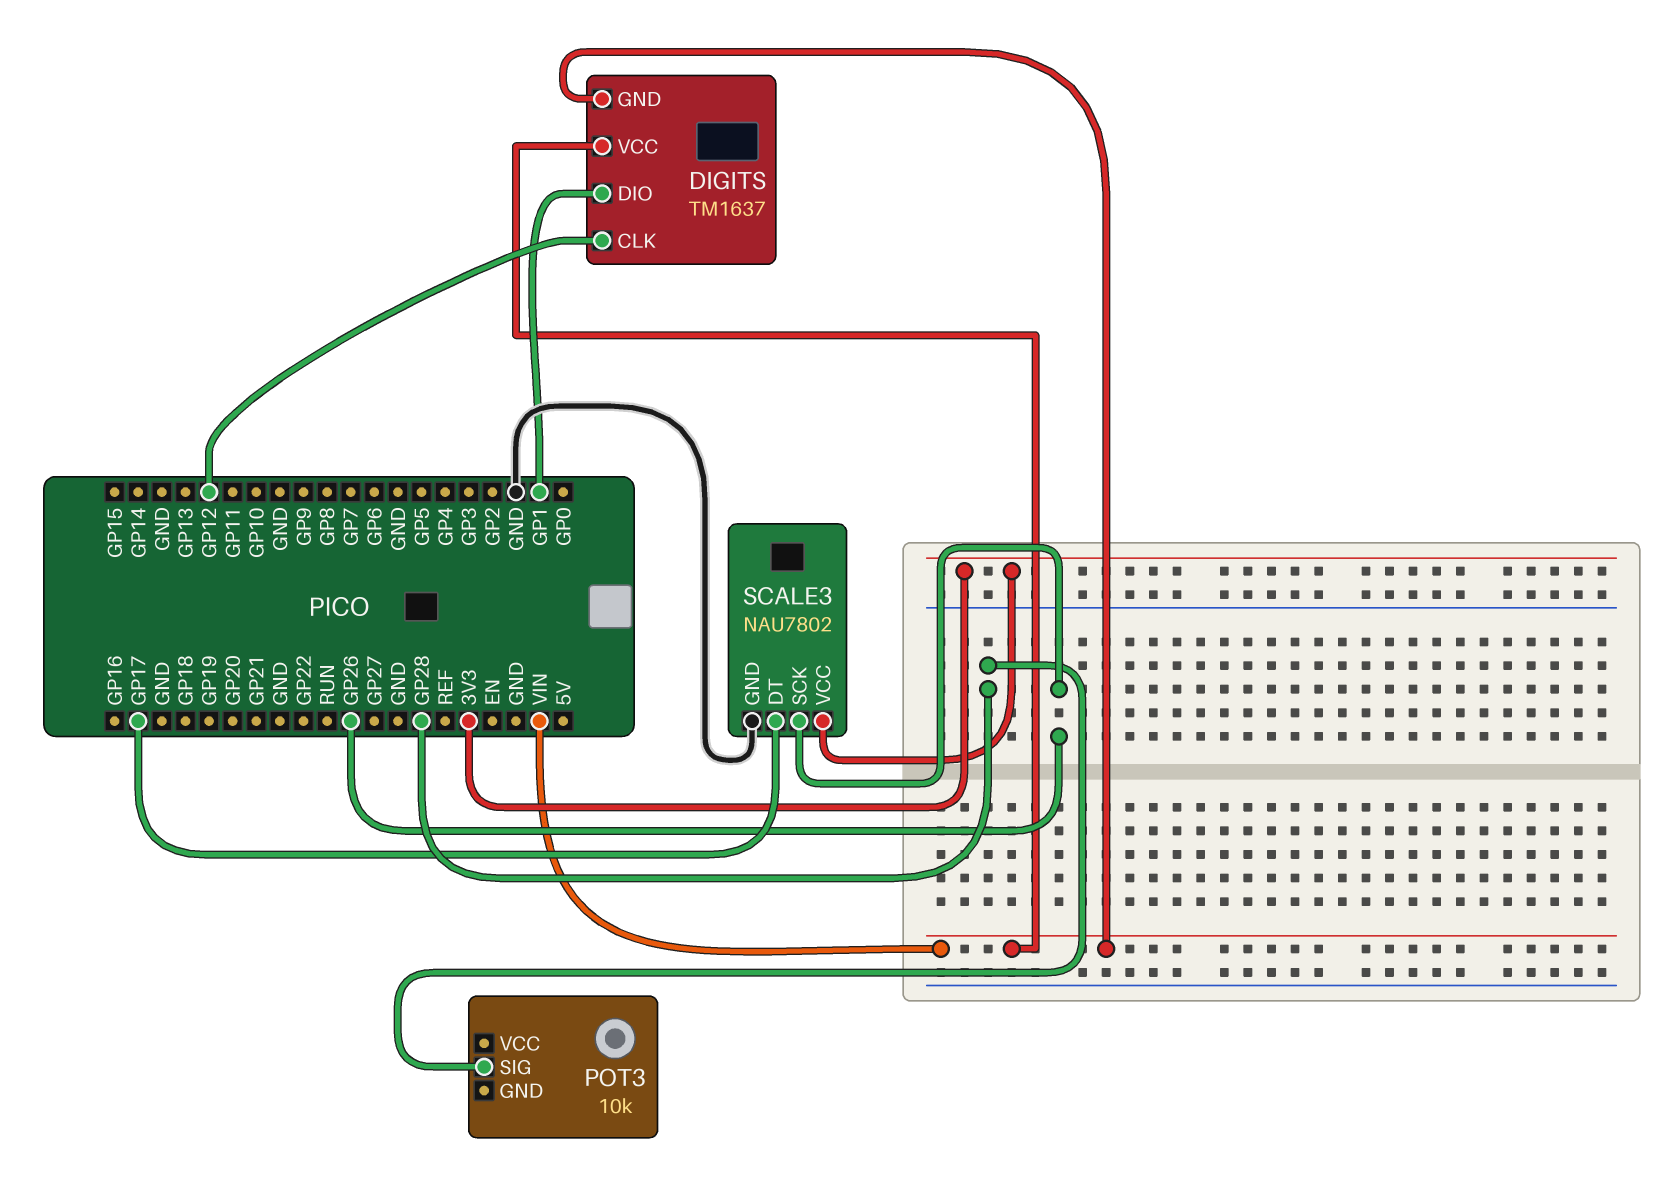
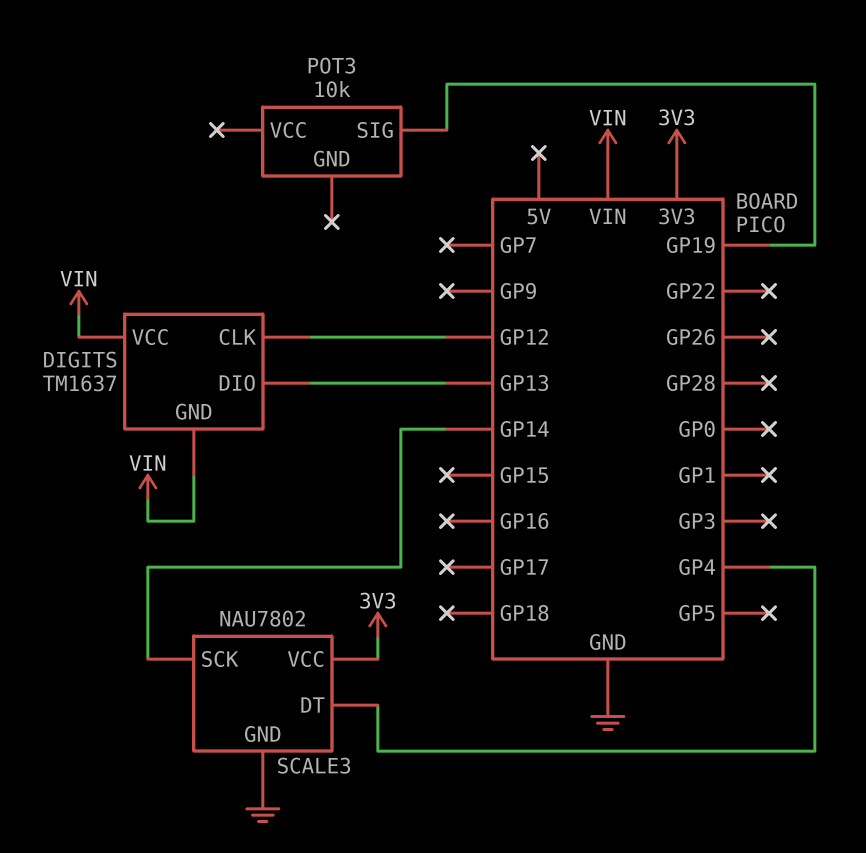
DIGITS pin DIO: GP1 -> GP13
POT3 pin SIG: GP28 -> GP19
SCALE3 pin DT: GP17 -> GP4
SCALE3 pin SCK: GP26 -> GP14

